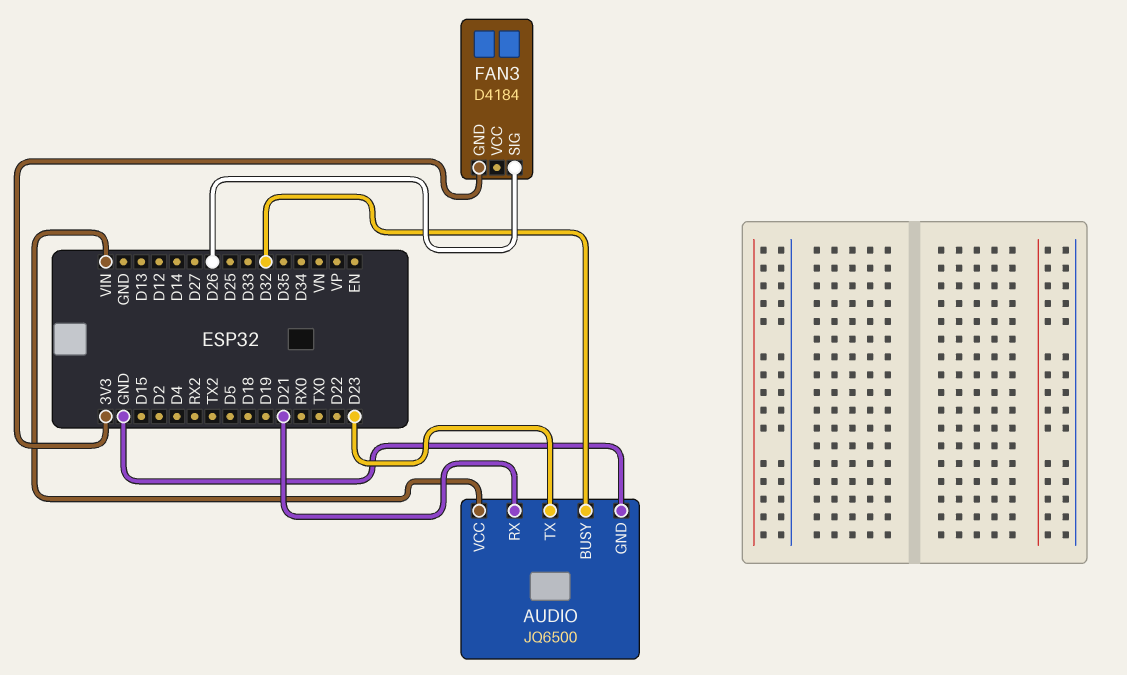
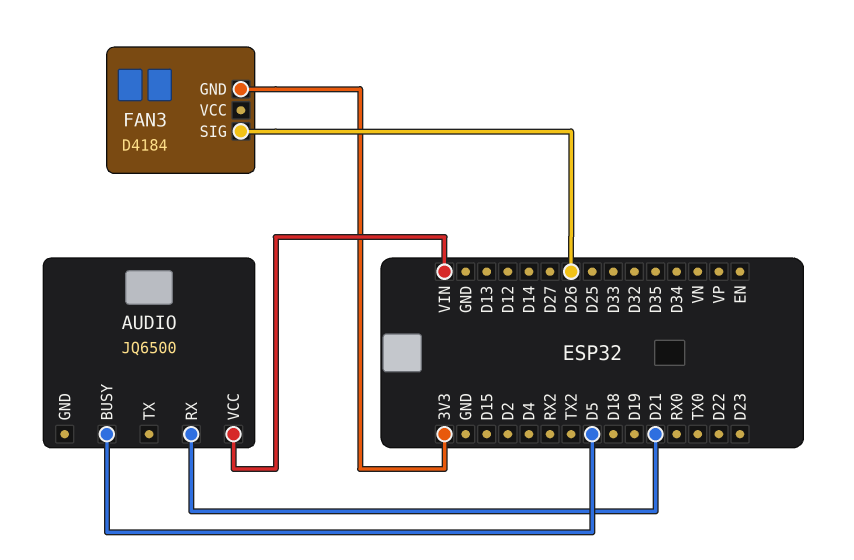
AUDIO pin BUSY: D32 -> D5
AUDIO pin GND: GND -> none
AUDIO pin TX: D23 -> none

